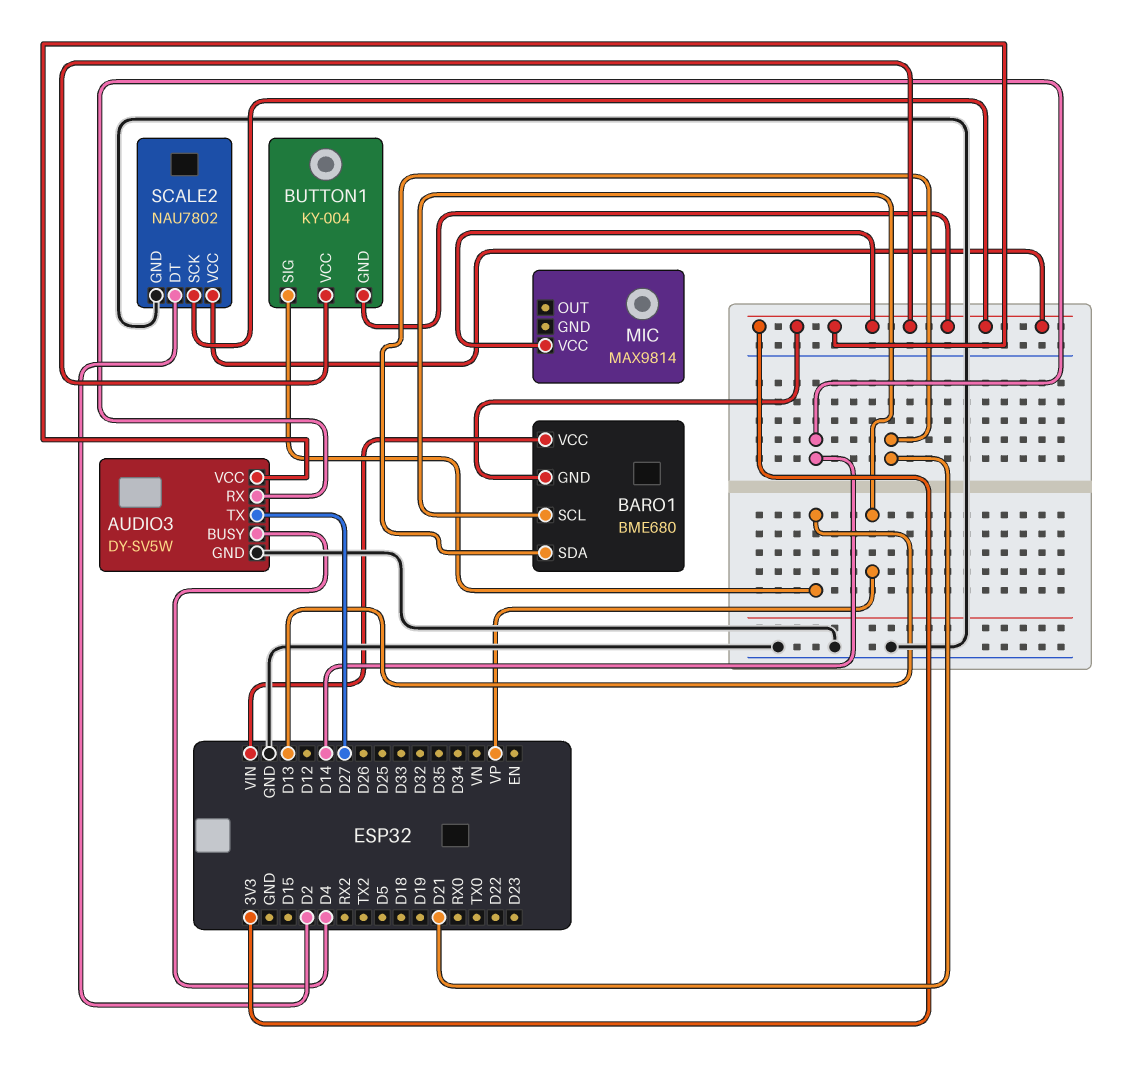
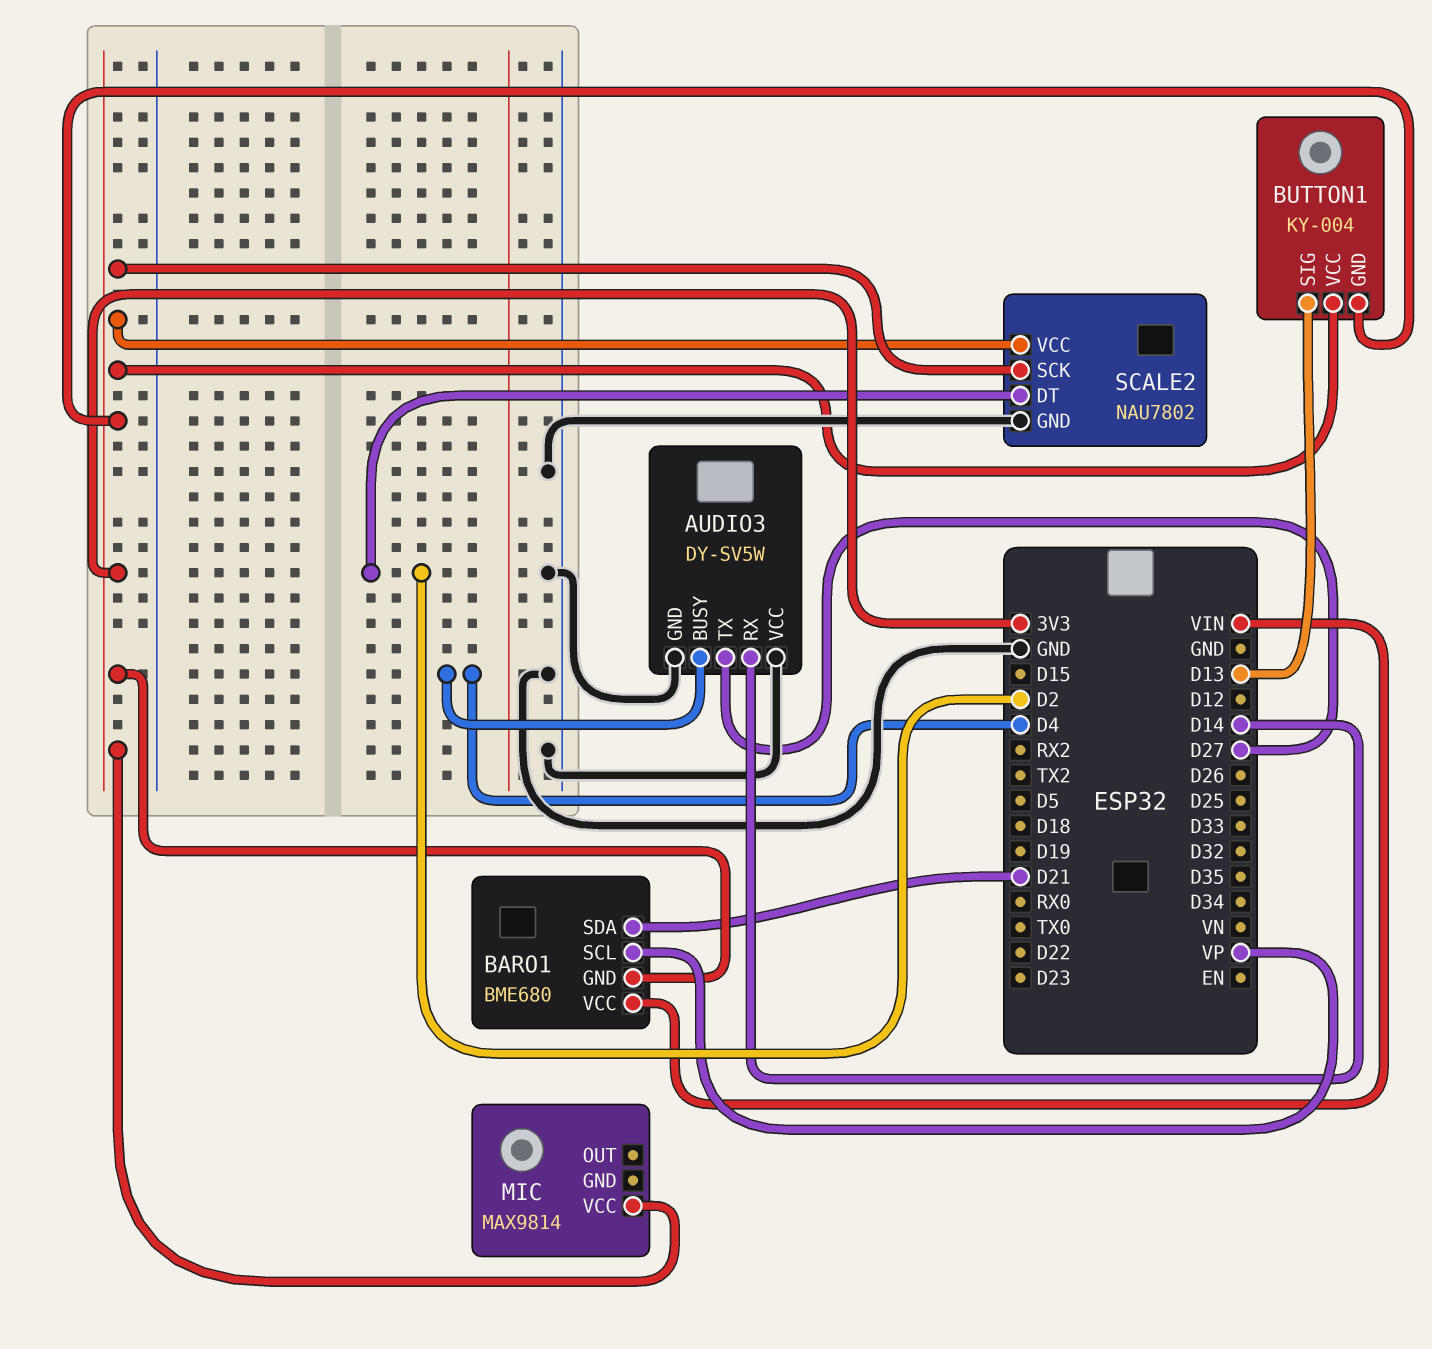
AUDIO3 pin VCC: 3V3 -> GND

